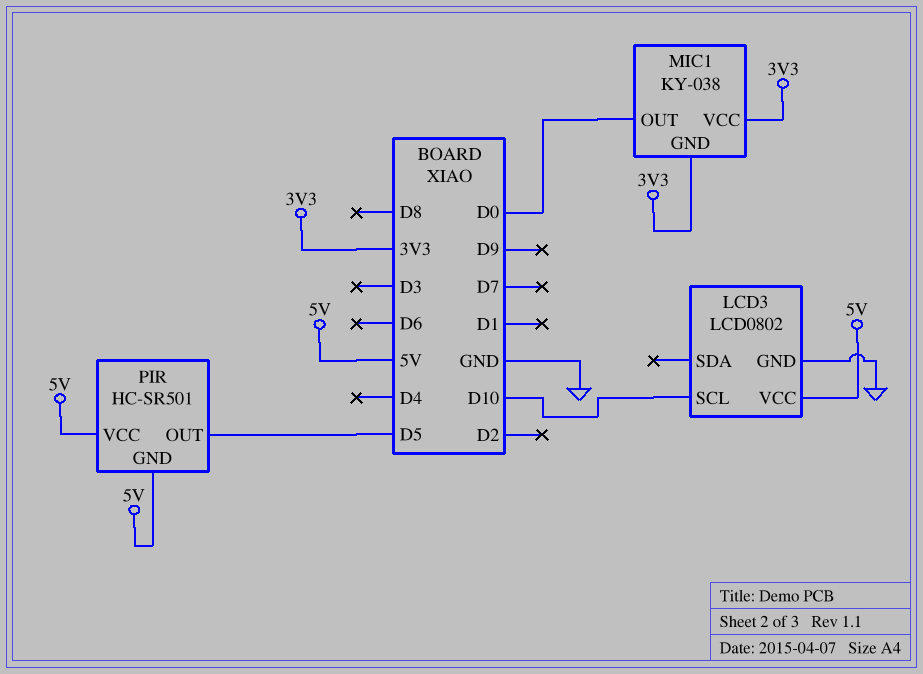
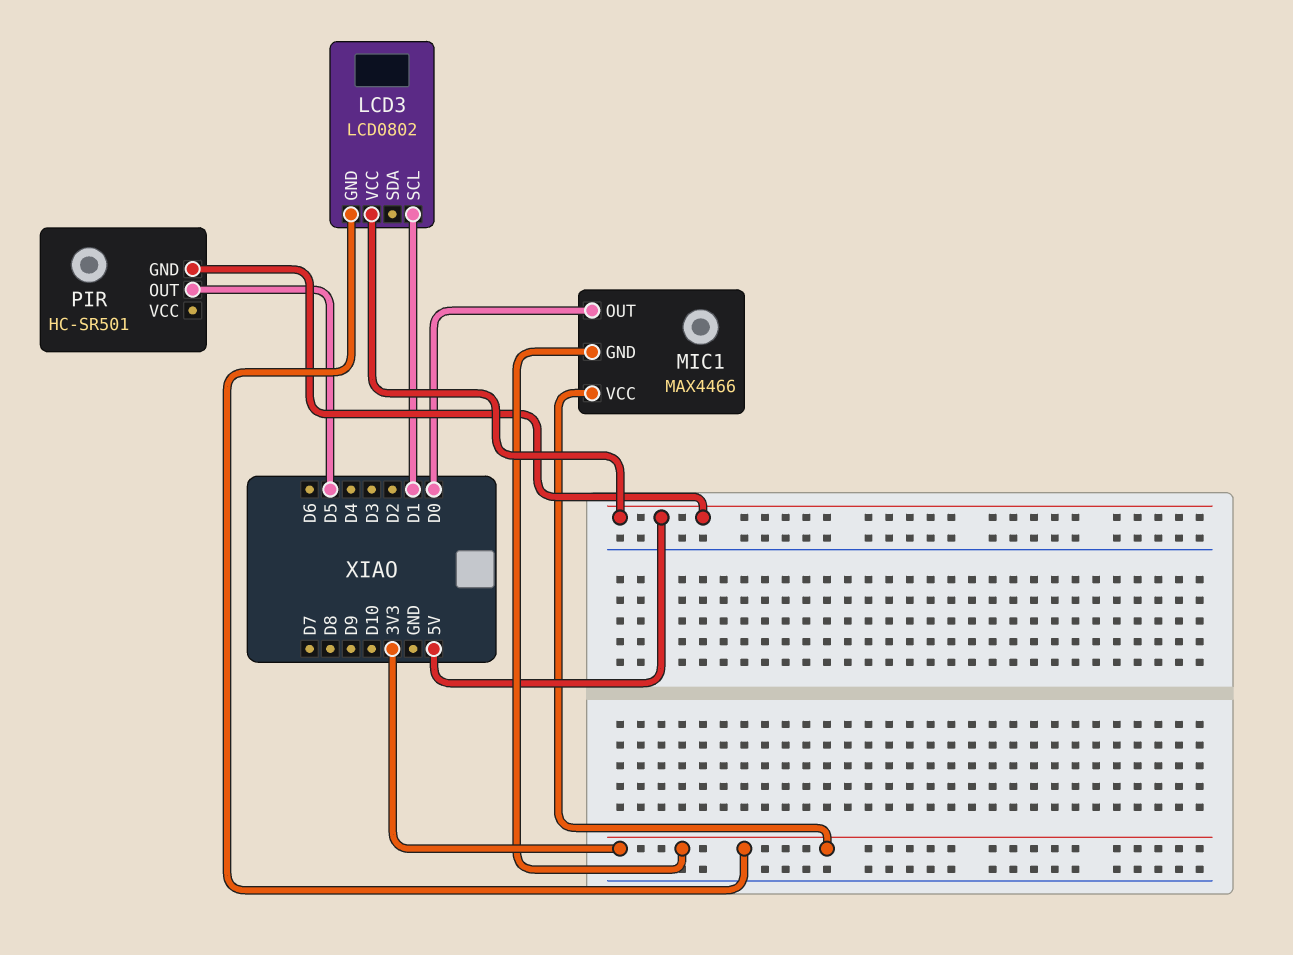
LCD3 pin GND: GND -> 3V3
LCD3 pin SCL: D10 -> D1
MIC1: KY-038 -> MAX4466
PIR pin VCC: 5V -> none

